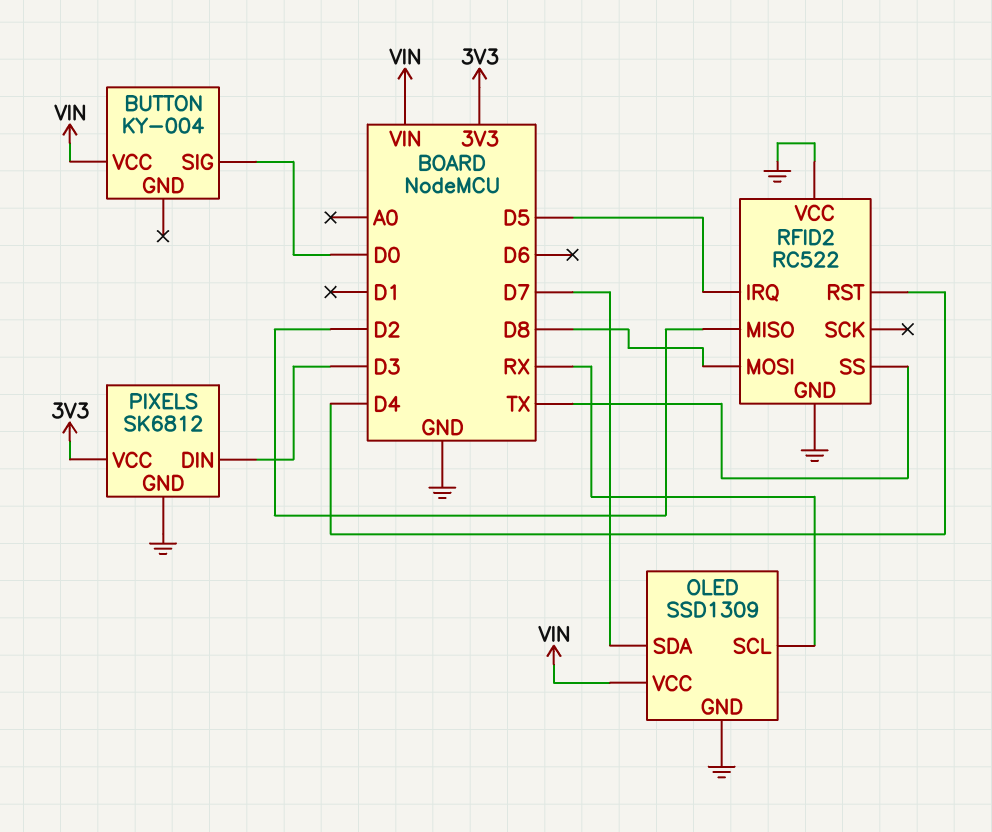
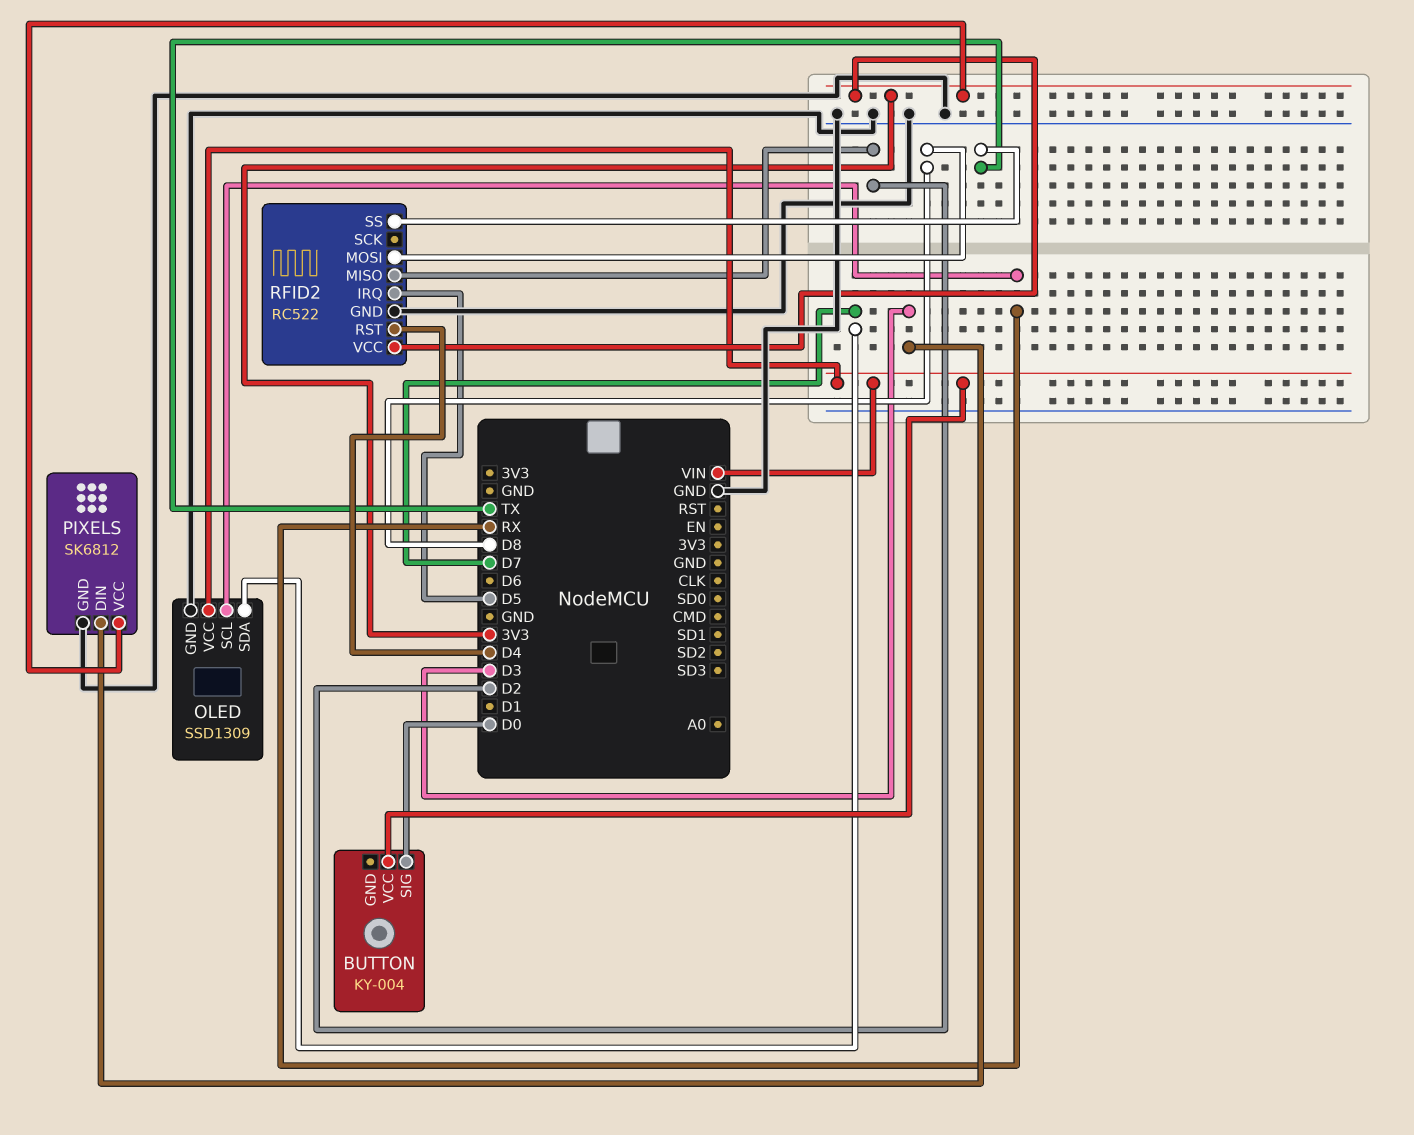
RFID2 pin VCC: GND -> 3V3

